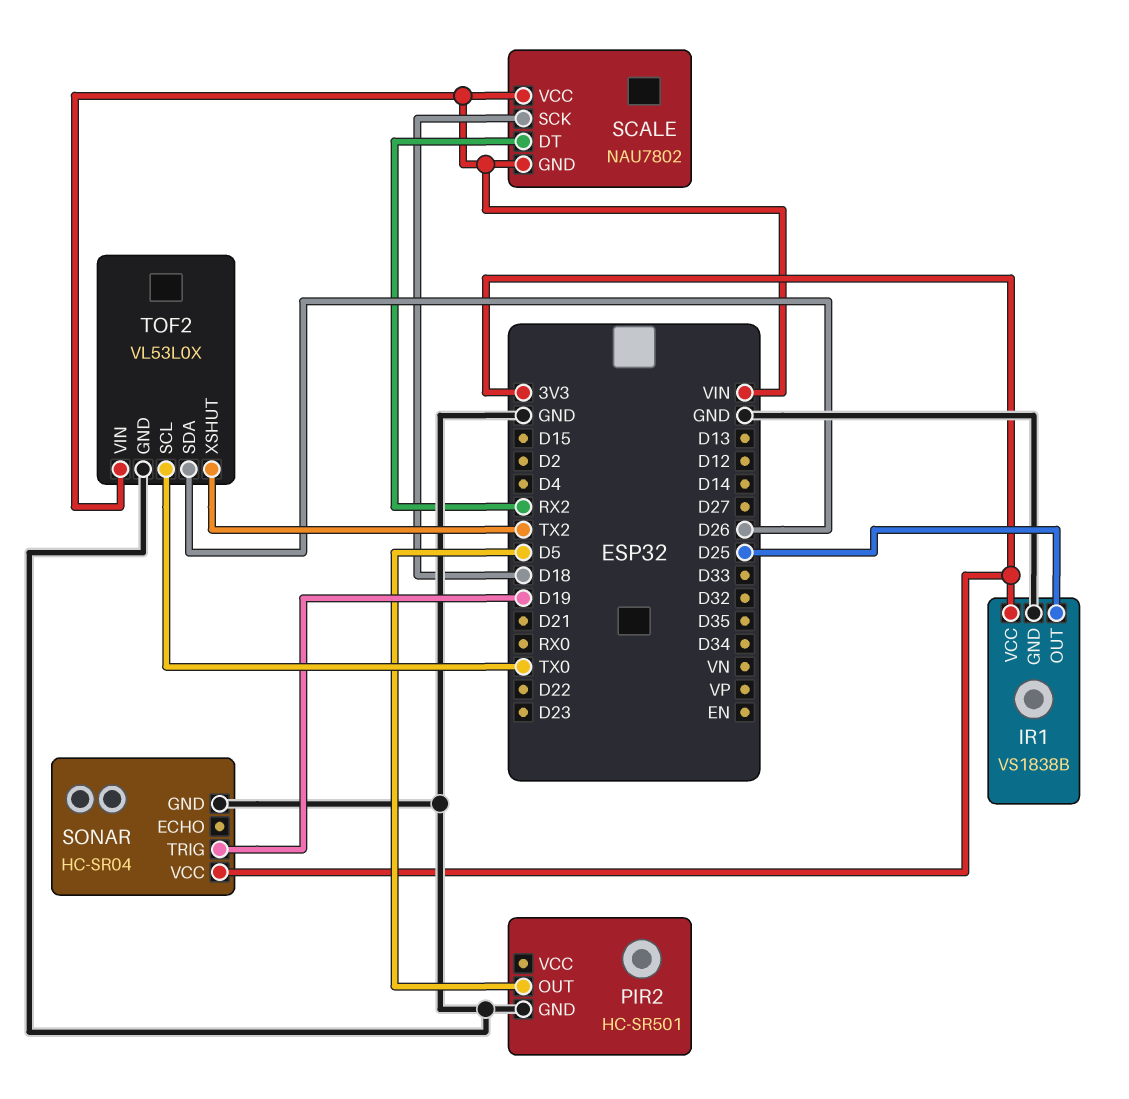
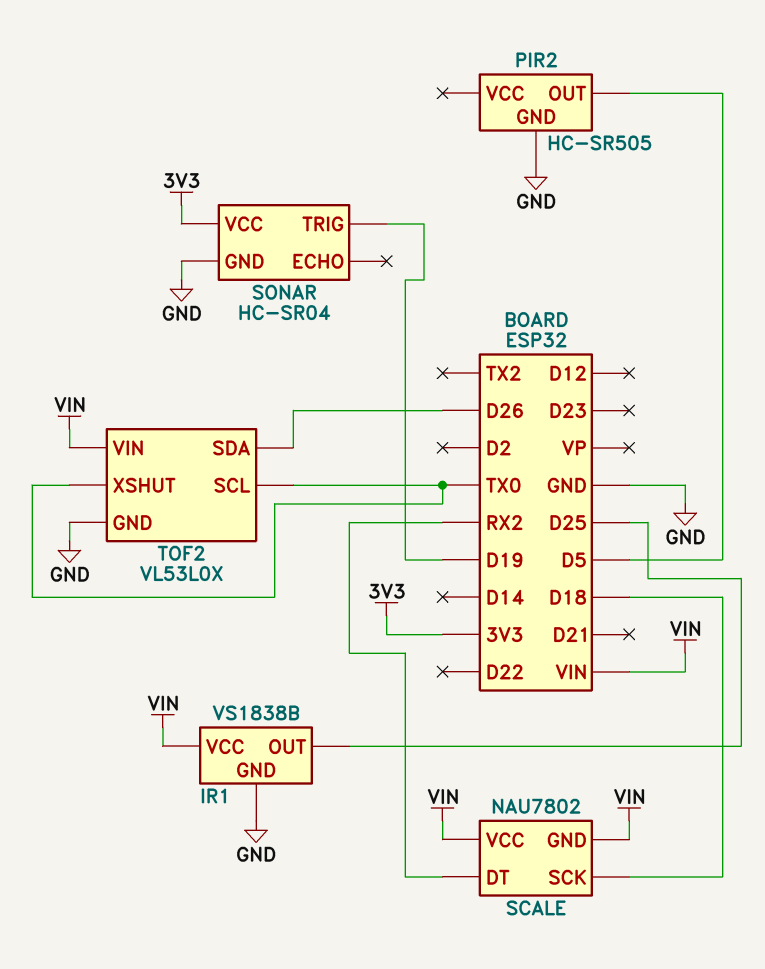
IR1 pin VCC: 3V3 -> VIN
PIR2: HC-SR501 -> HC-SR505
TOF2 pin XSHUT: TX2 -> TX0

